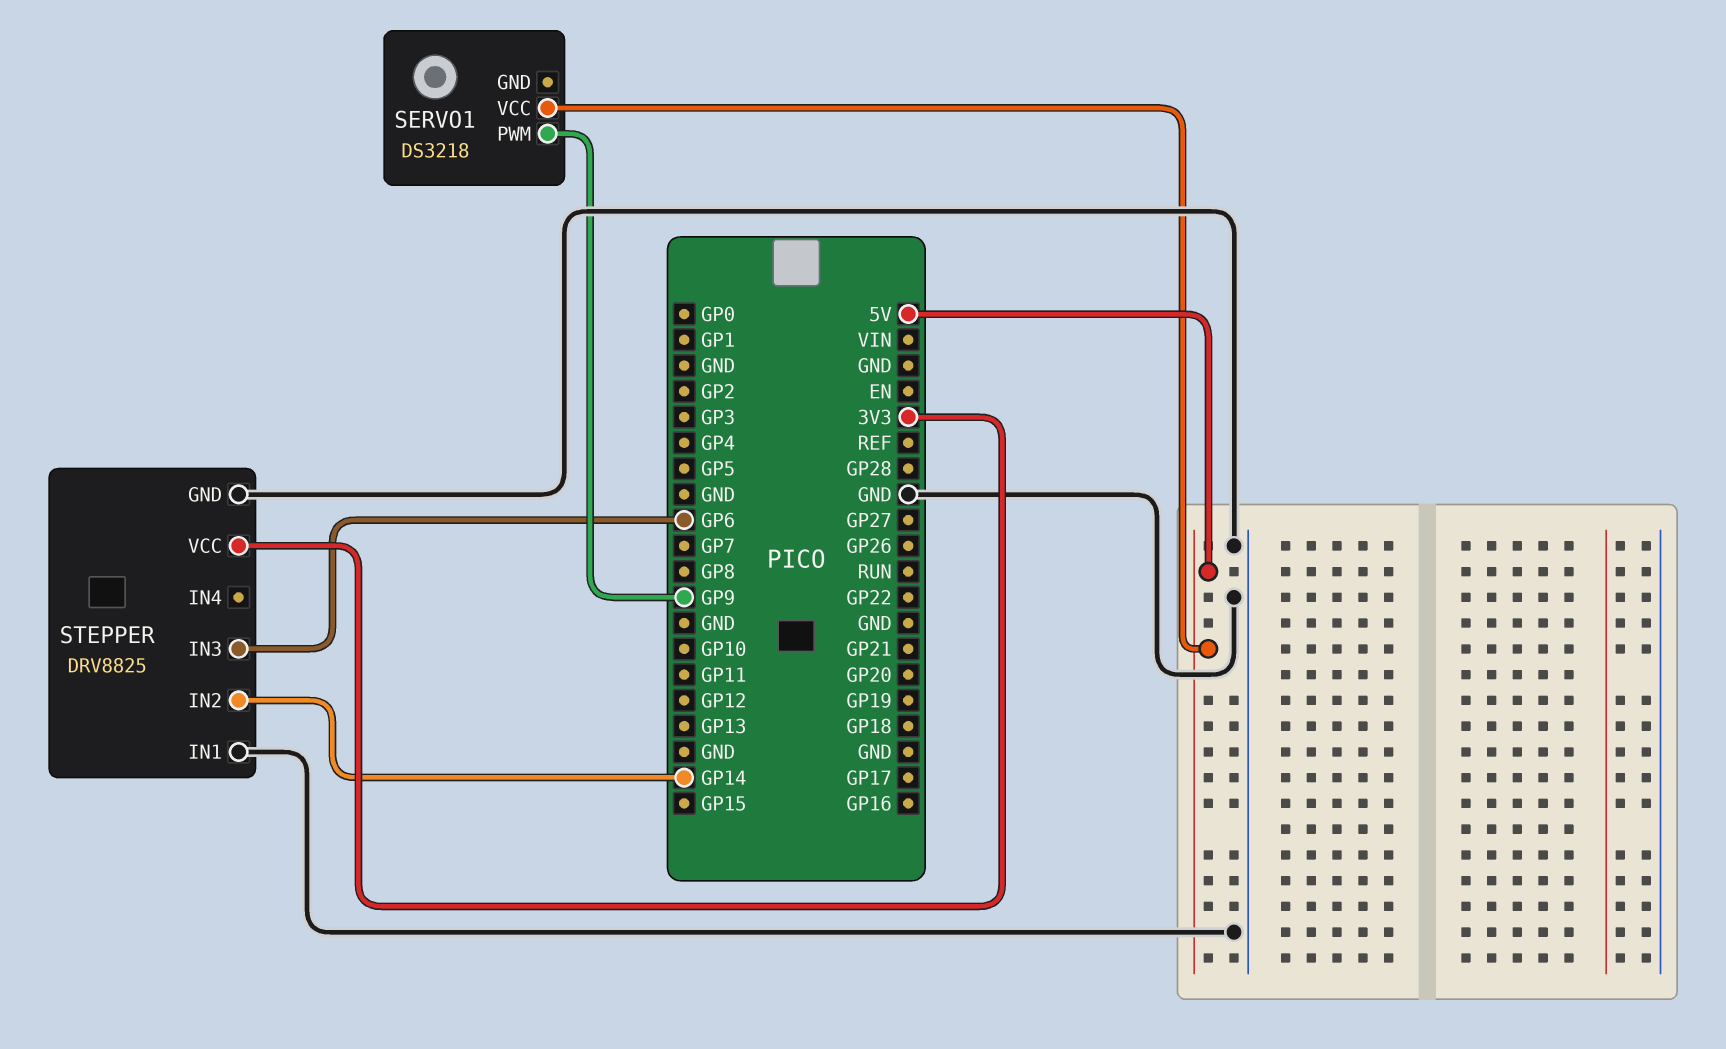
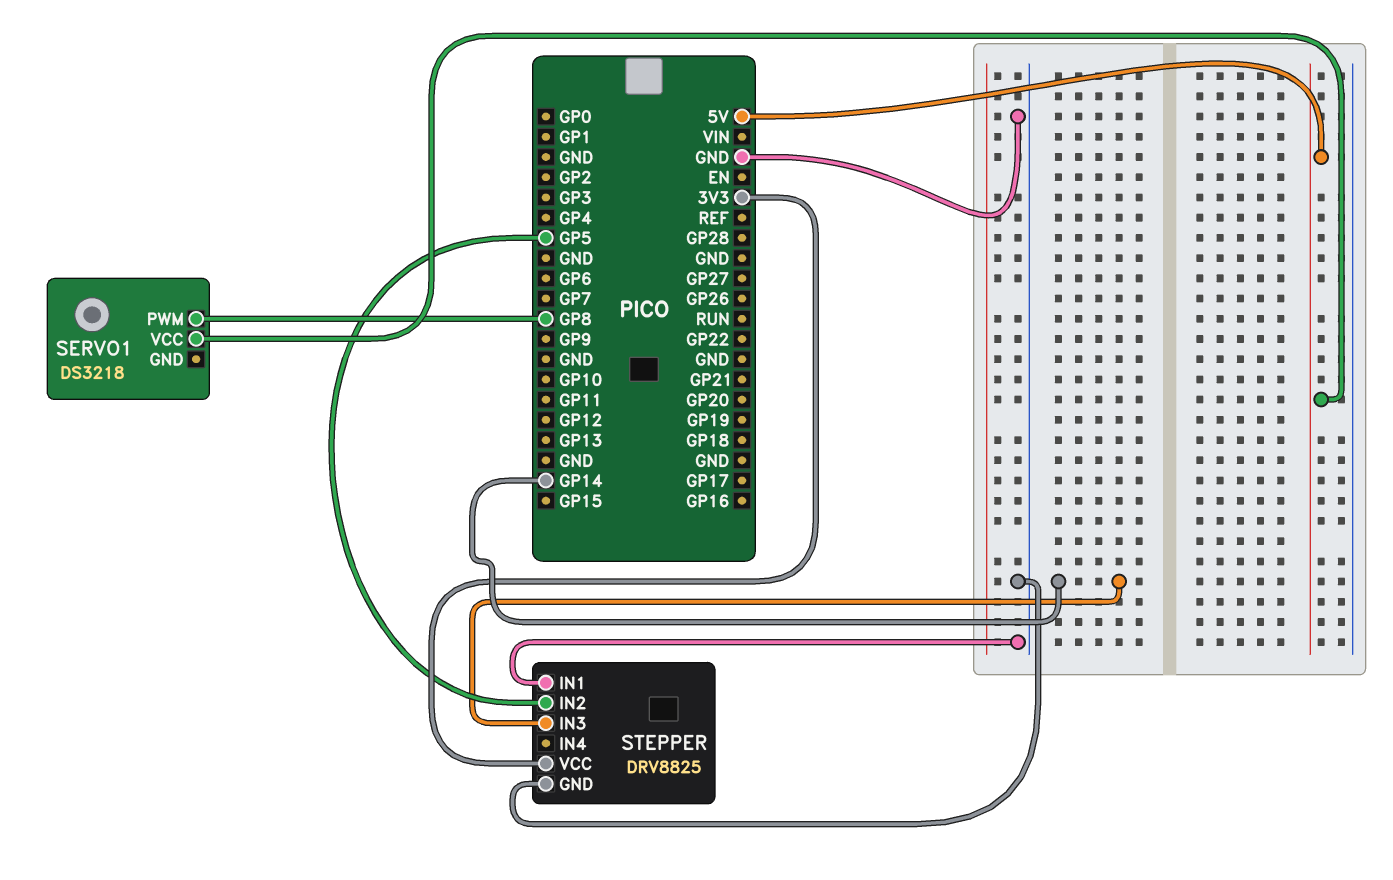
SERVO1 pin PWM: GP9 -> GP8
STEPPER pin IN2: GP14 -> GP5
STEPPER pin IN3: GP6 -> GP14

